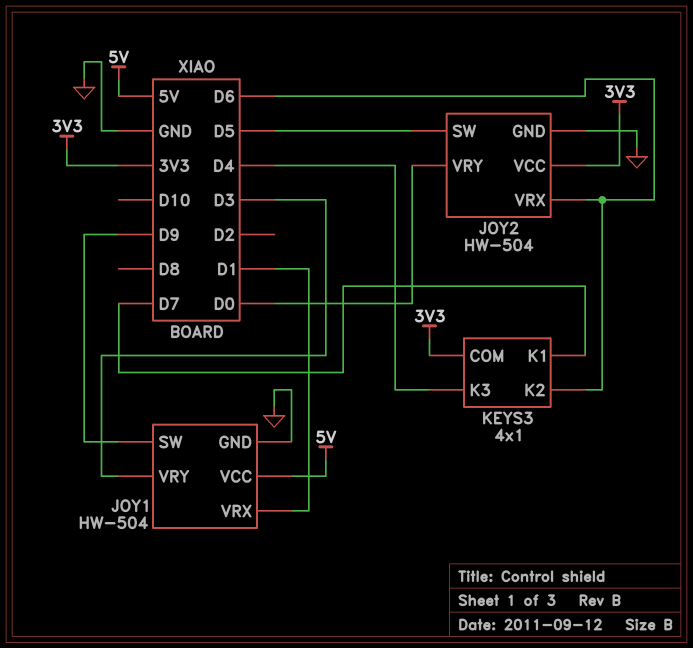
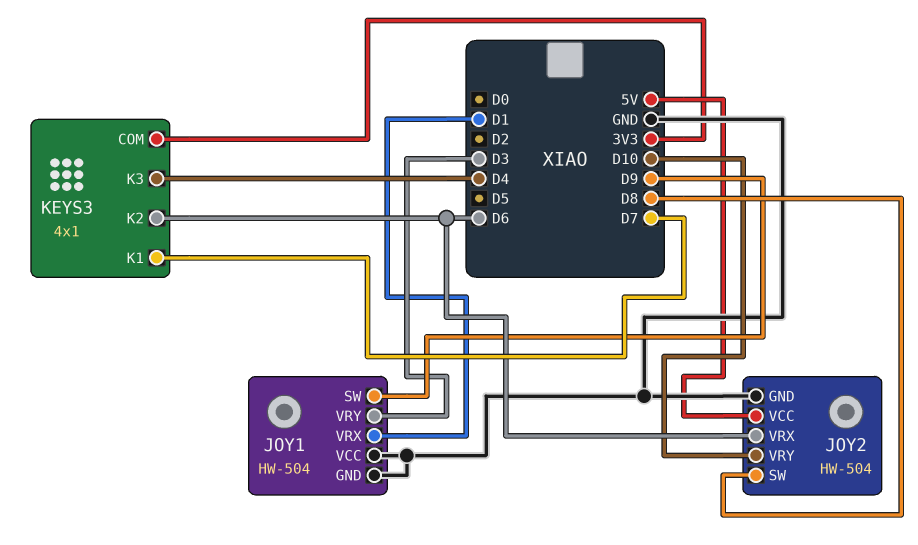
JOY1 pin VCC: 5V -> GND
JOY2 pin SW: D5 -> D8
JOY2 pin VCC: 3V3 -> 5V
JOY2 pin VRY: D0 -> D10

